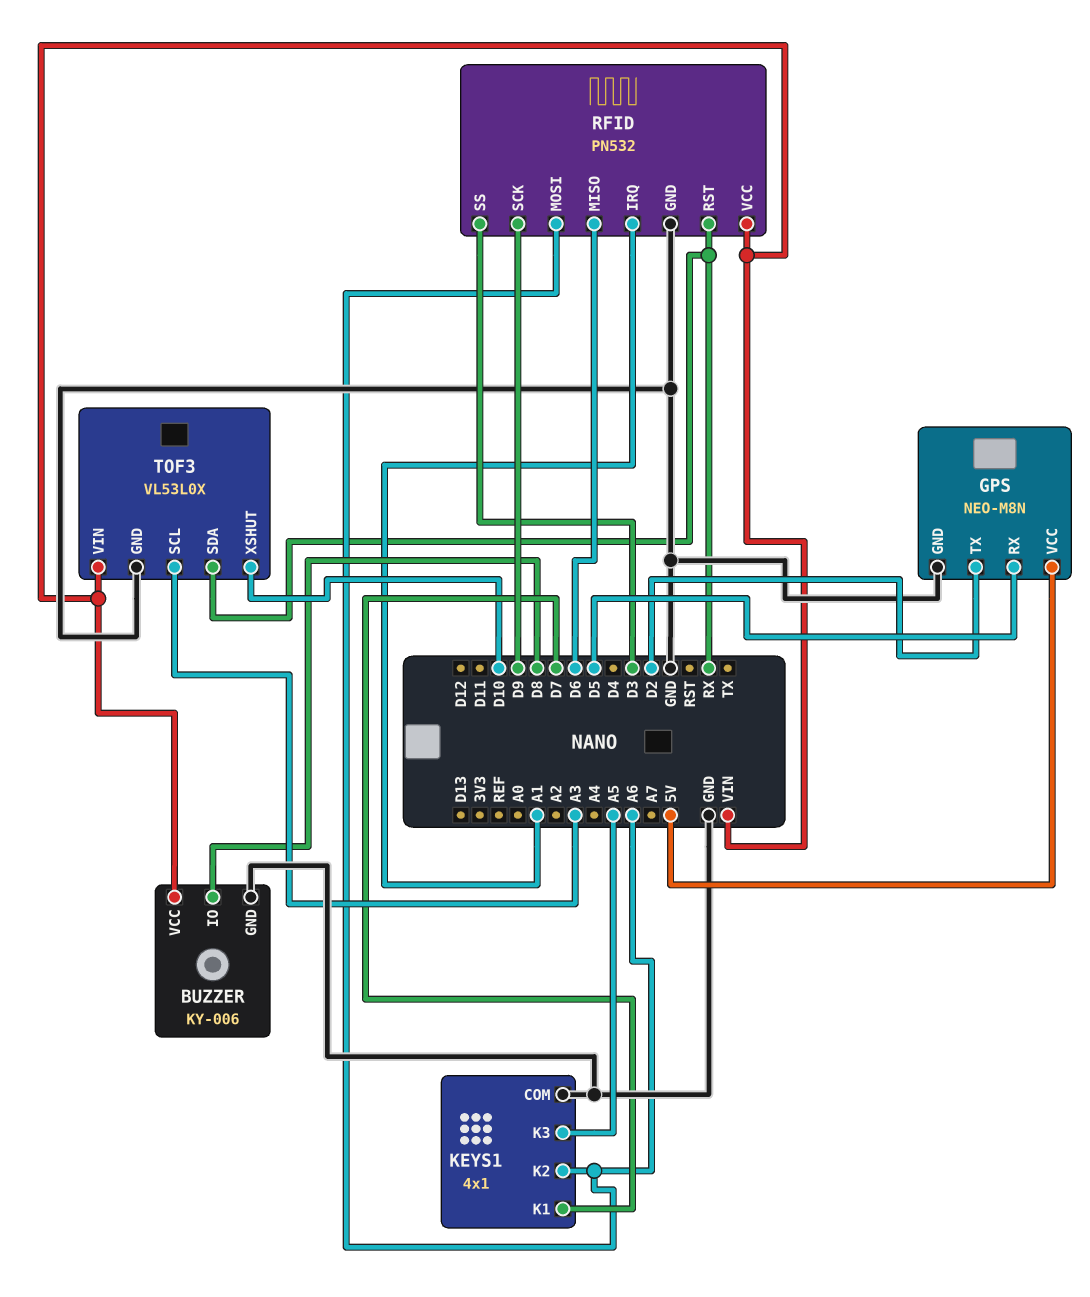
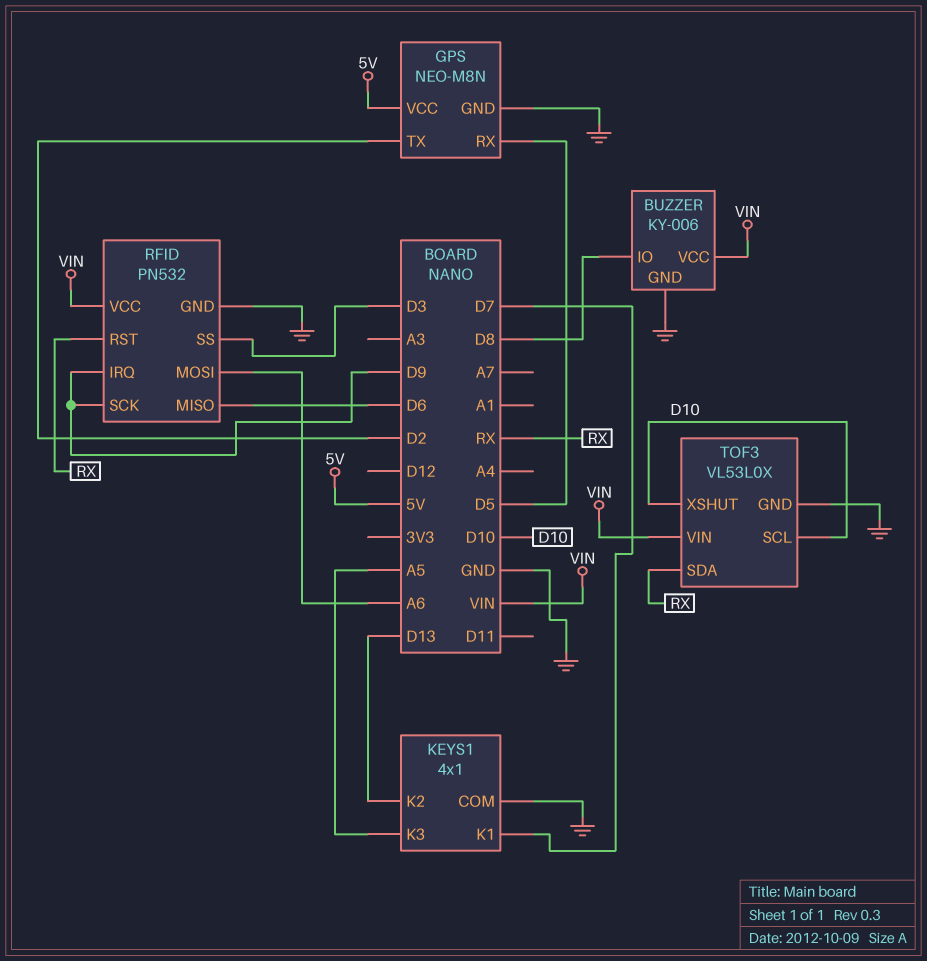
KEYS1 pin K2: A6 -> D13
RFID pin IRQ: A1 -> D9
TOF3 pin SCL: A3 -> D10

